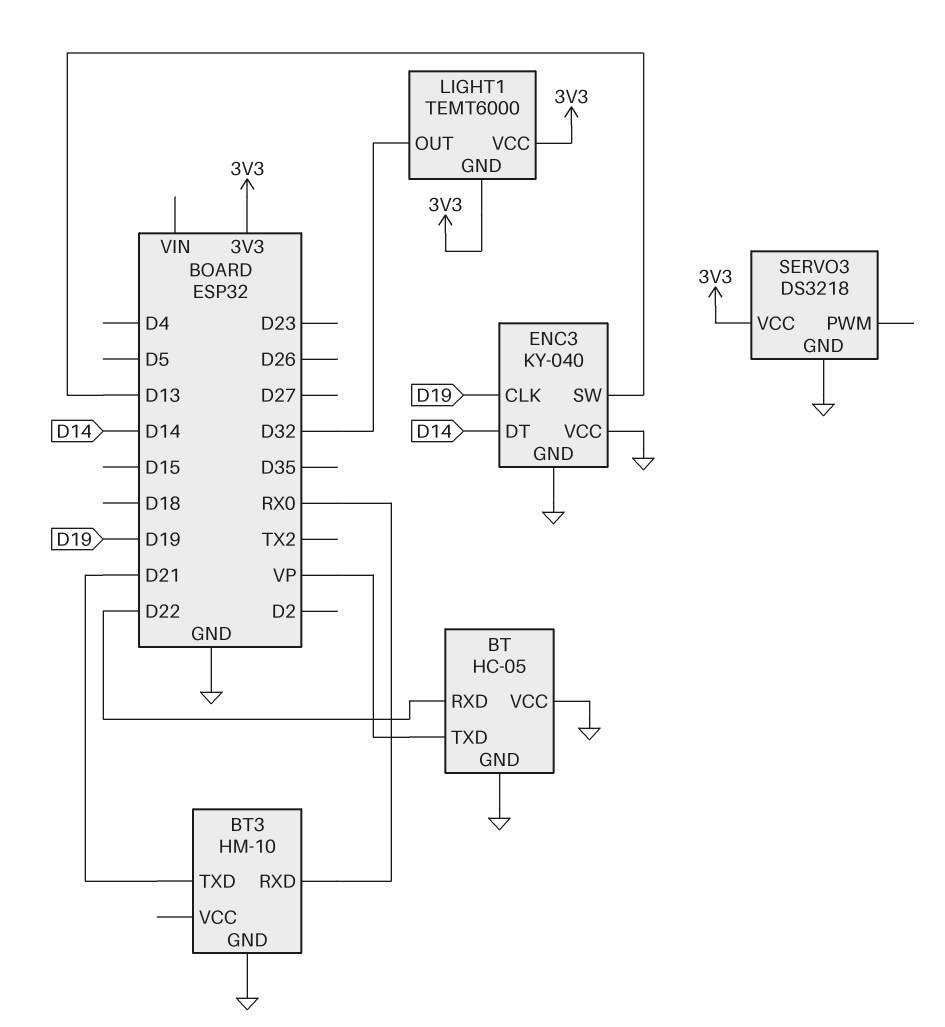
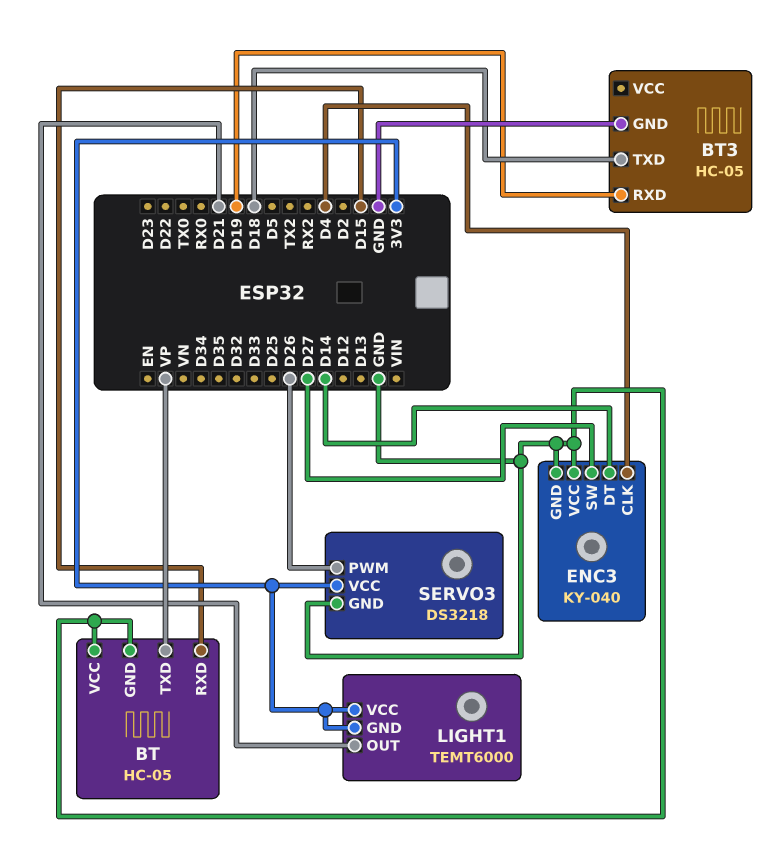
BT pin RXD: D22 -> D15
BT3: HM-10 -> HC-05
BT3 pin RXD: RX0 -> D19
BT3 pin TXD: D21 -> D18
ENC3 pin CLK: D19 -> D4
ENC3 pin SW: D13 -> D27
LIGHT1 pin OUT: D32 -> D21
SERVO3 pin PWM: none -> D26

